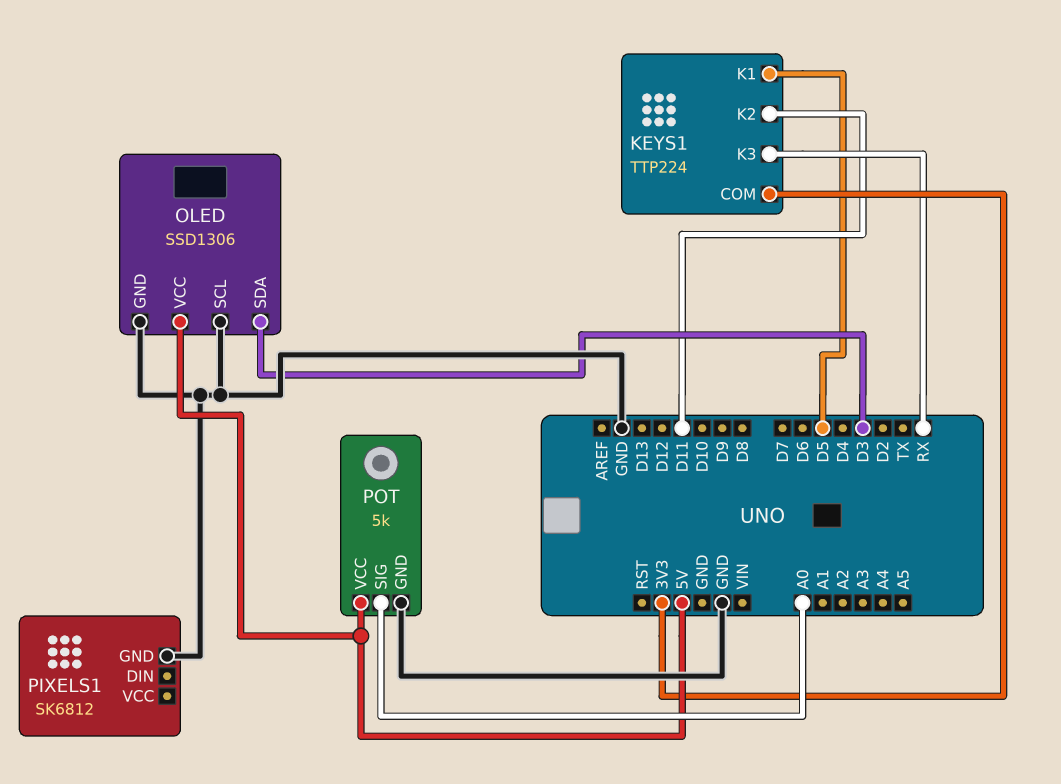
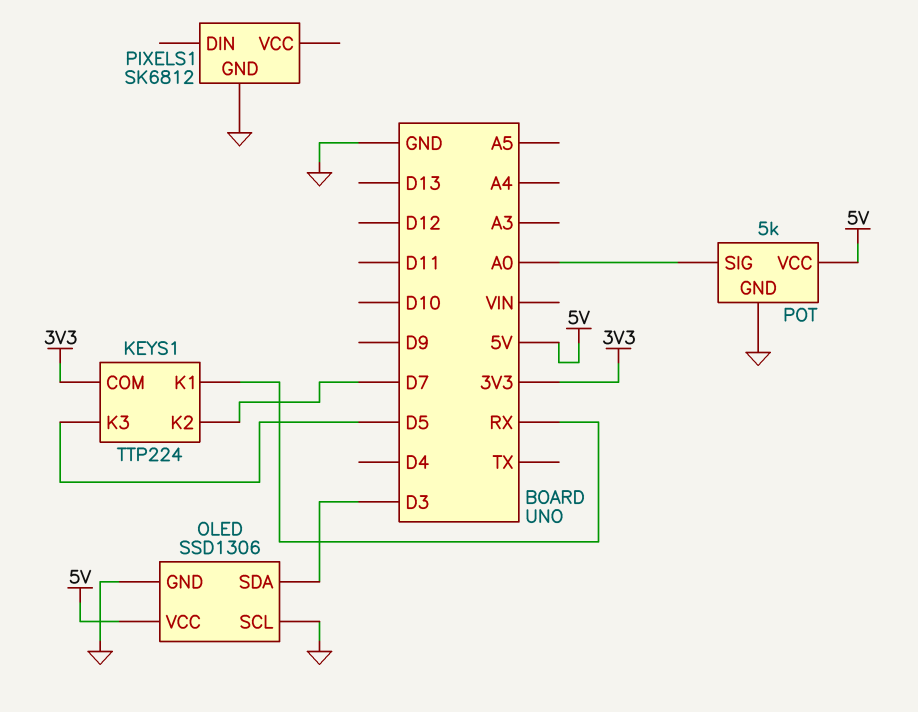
KEYS1 pin K1: D5 -> RX
KEYS1 pin K2: D11 -> D7
KEYS1 pin K3: RX -> D5

